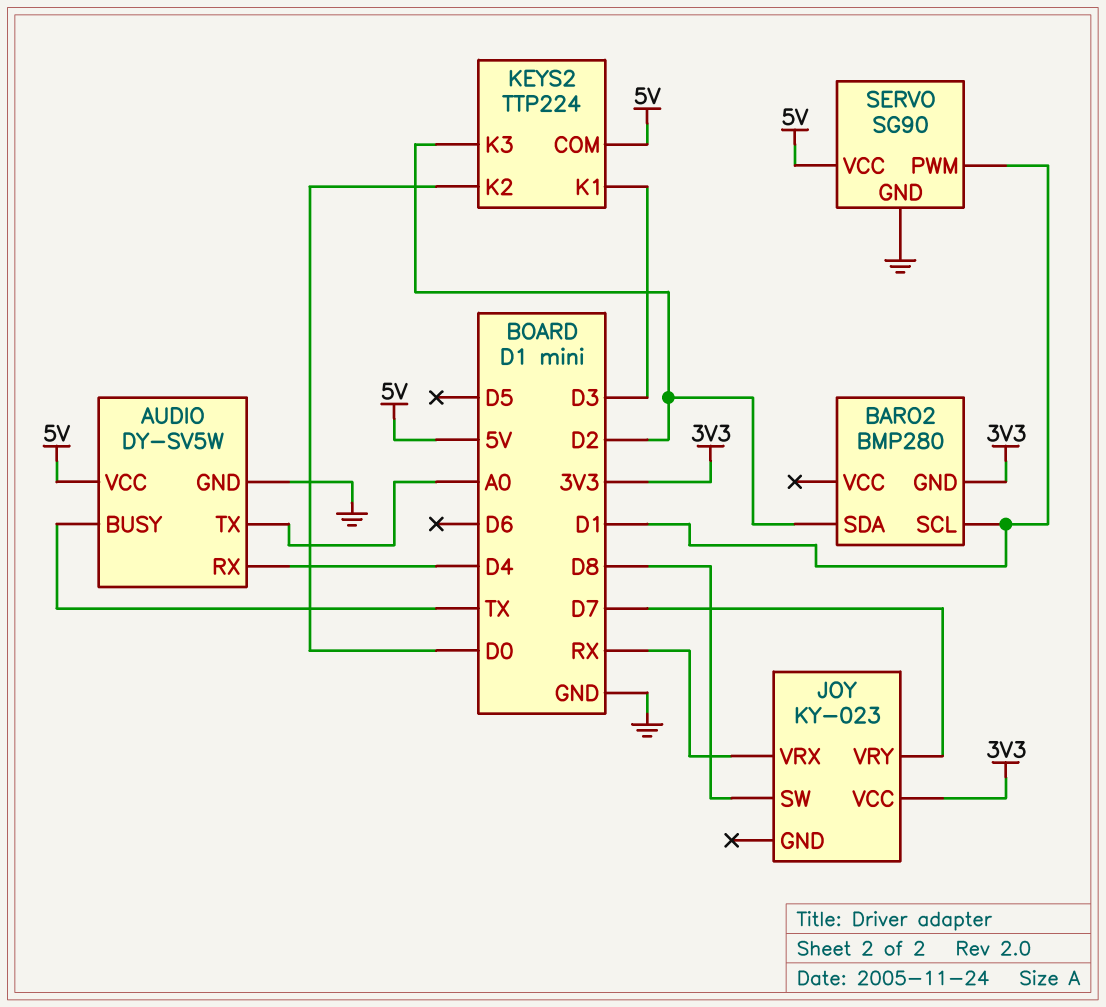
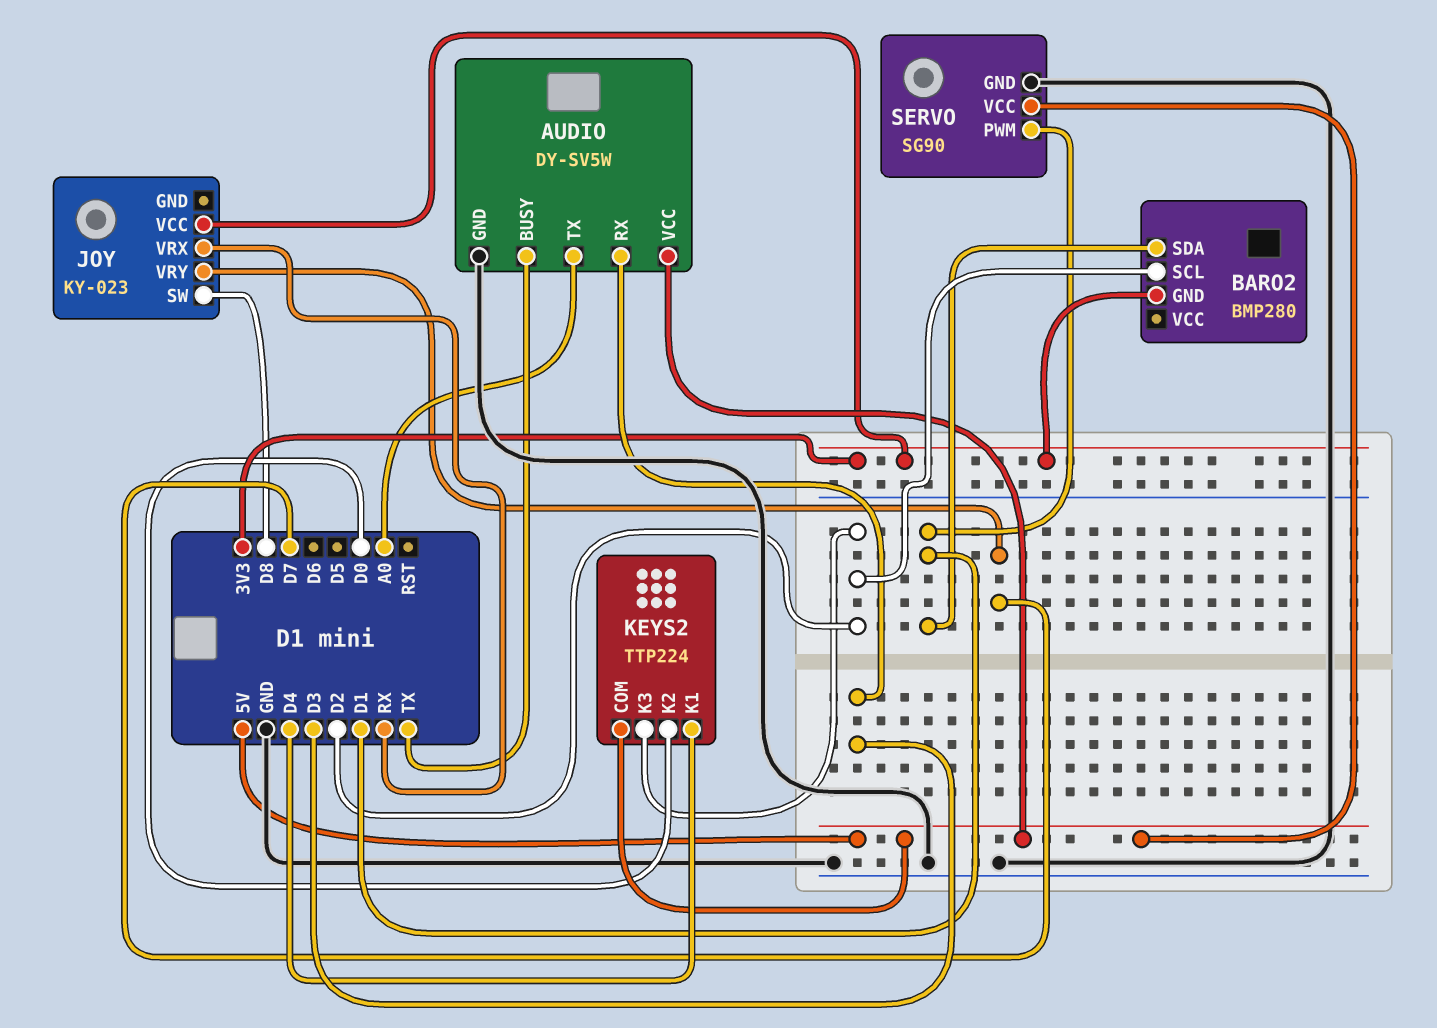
AUDIO pin RX: D4 -> D3
BARO2 pin SCL: D1 -> D2
BARO2 pin SDA: D2 -> D1
KEYS2 pin K1: D3 -> D4

